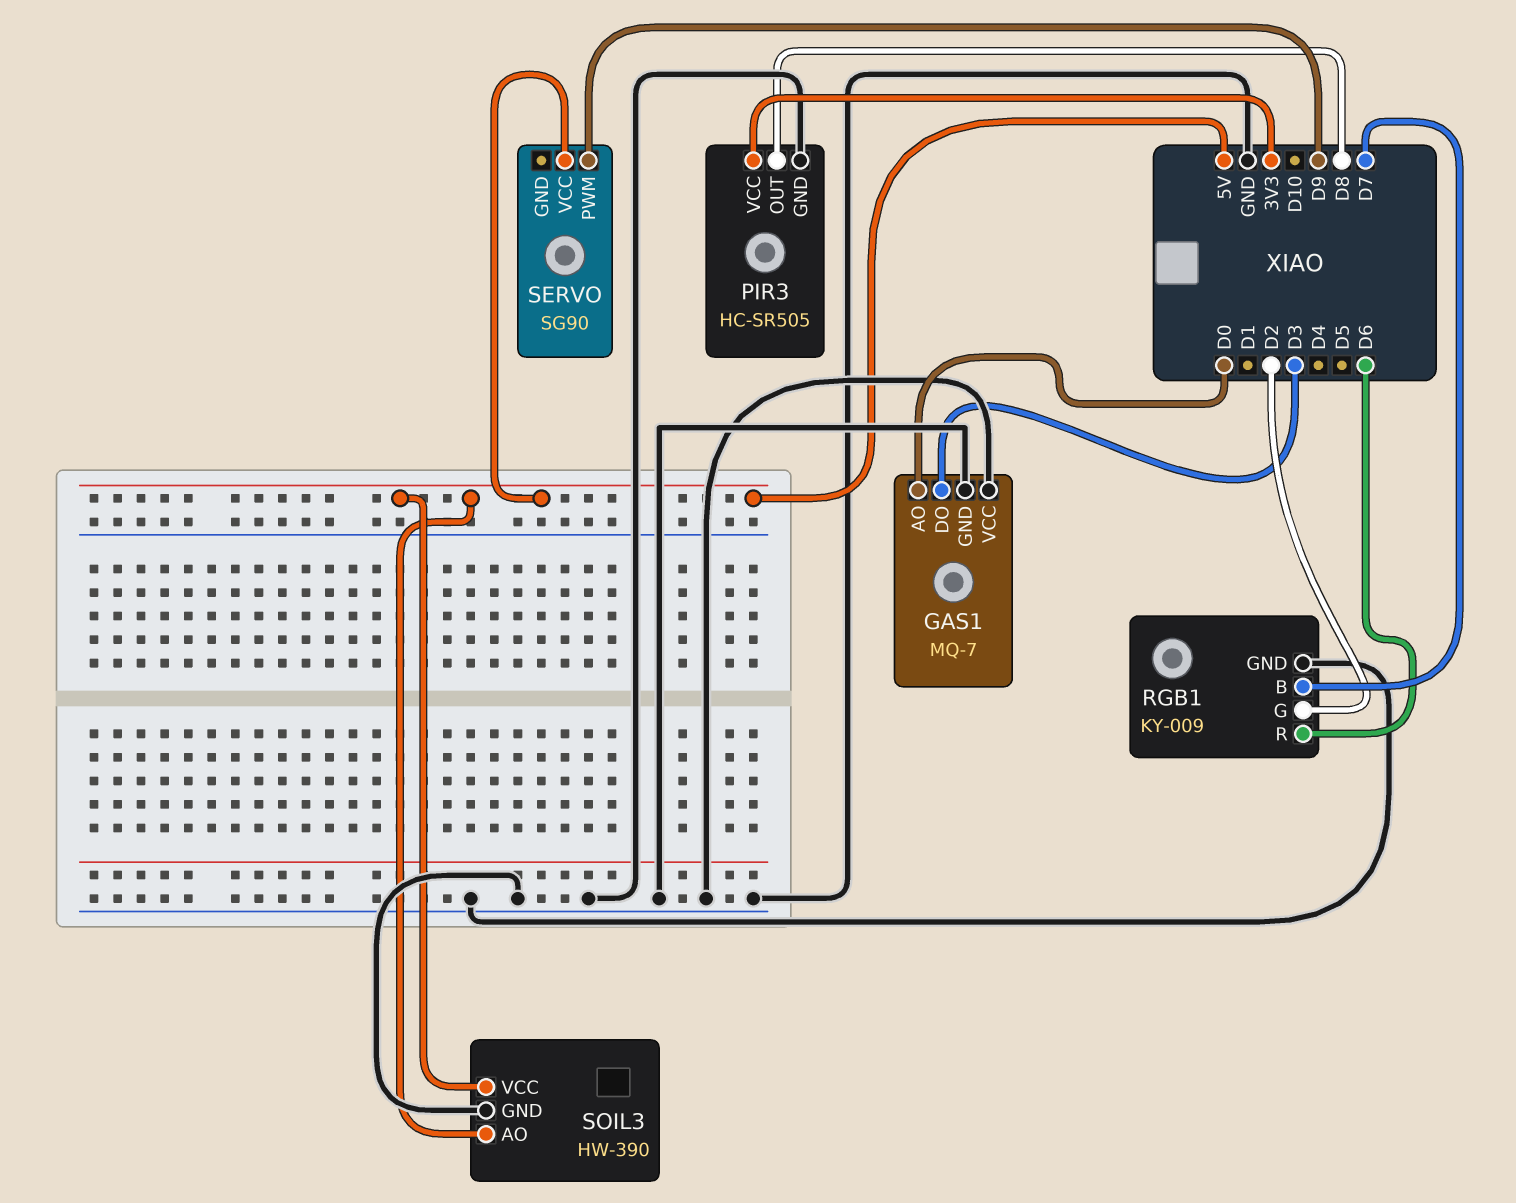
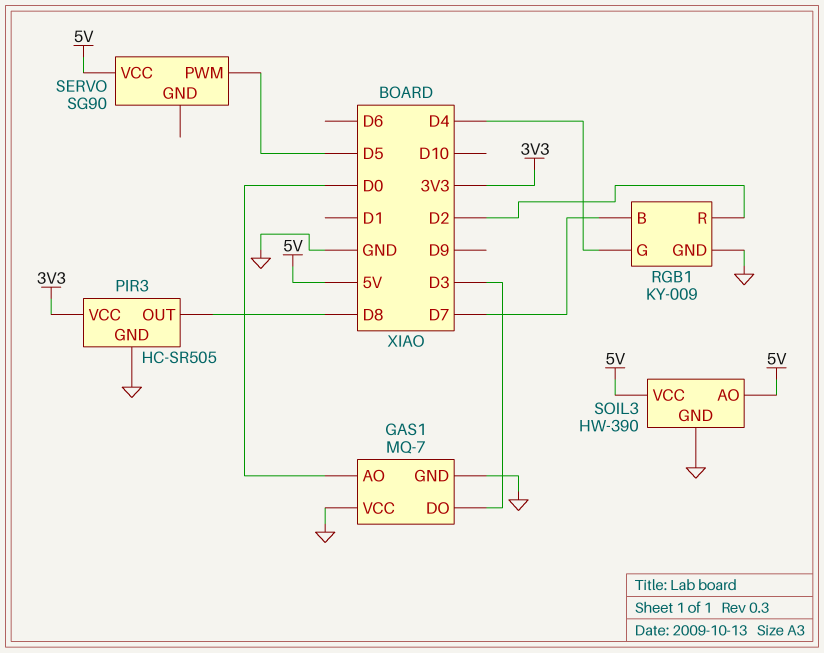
RGB1 pin G: D2 -> D4
RGB1 pin R: D6 -> D2
SERVO pin PWM: D9 -> D5

